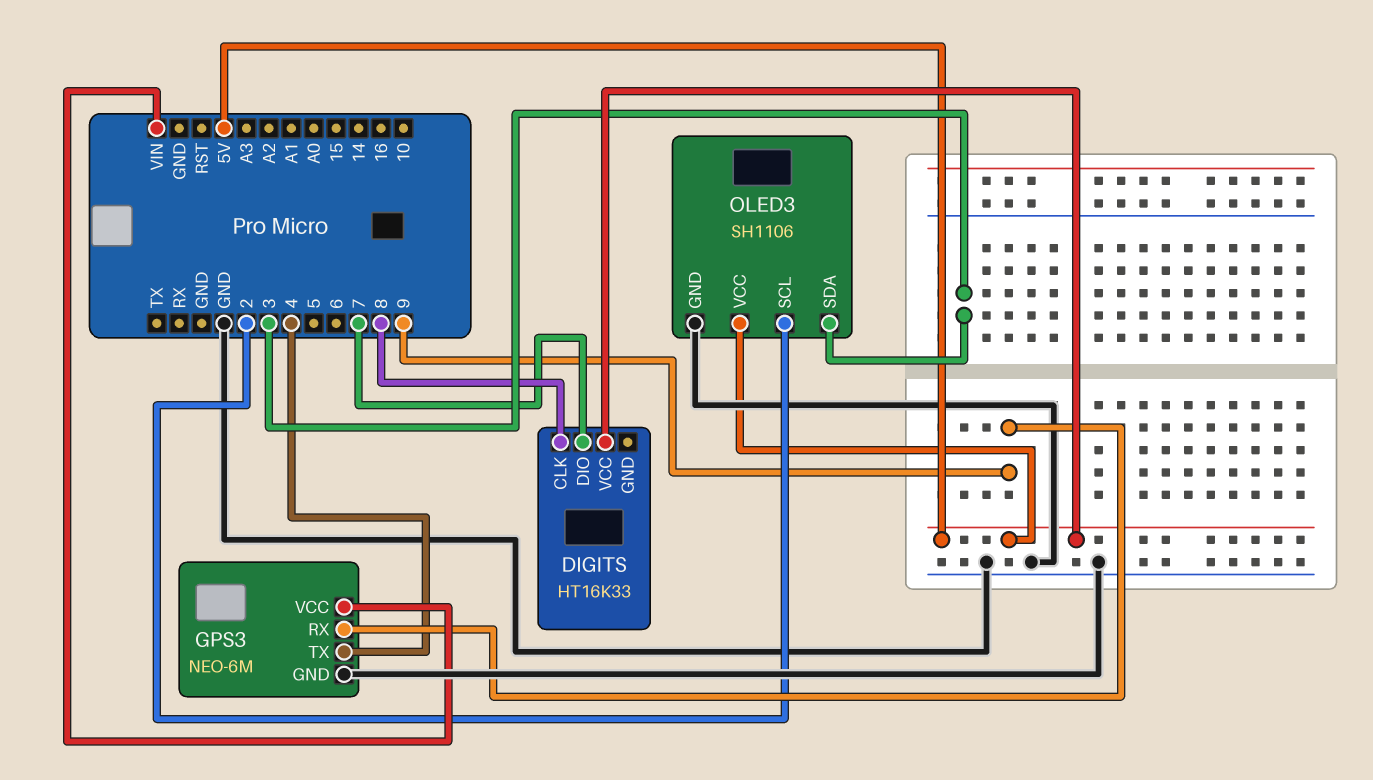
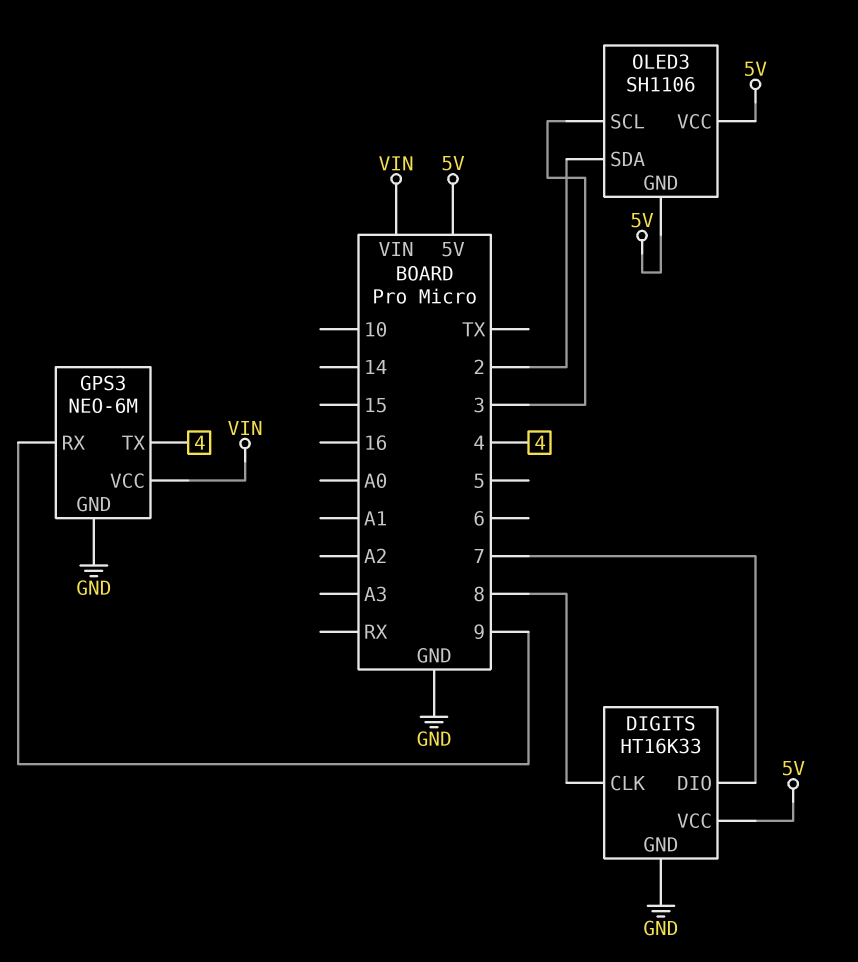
DIGITS pin GND: none -> GND
OLED3 pin GND: GND -> 5V
OLED3 pin SCL: 2 -> 3
OLED3 pin SDA: 3 -> 2

